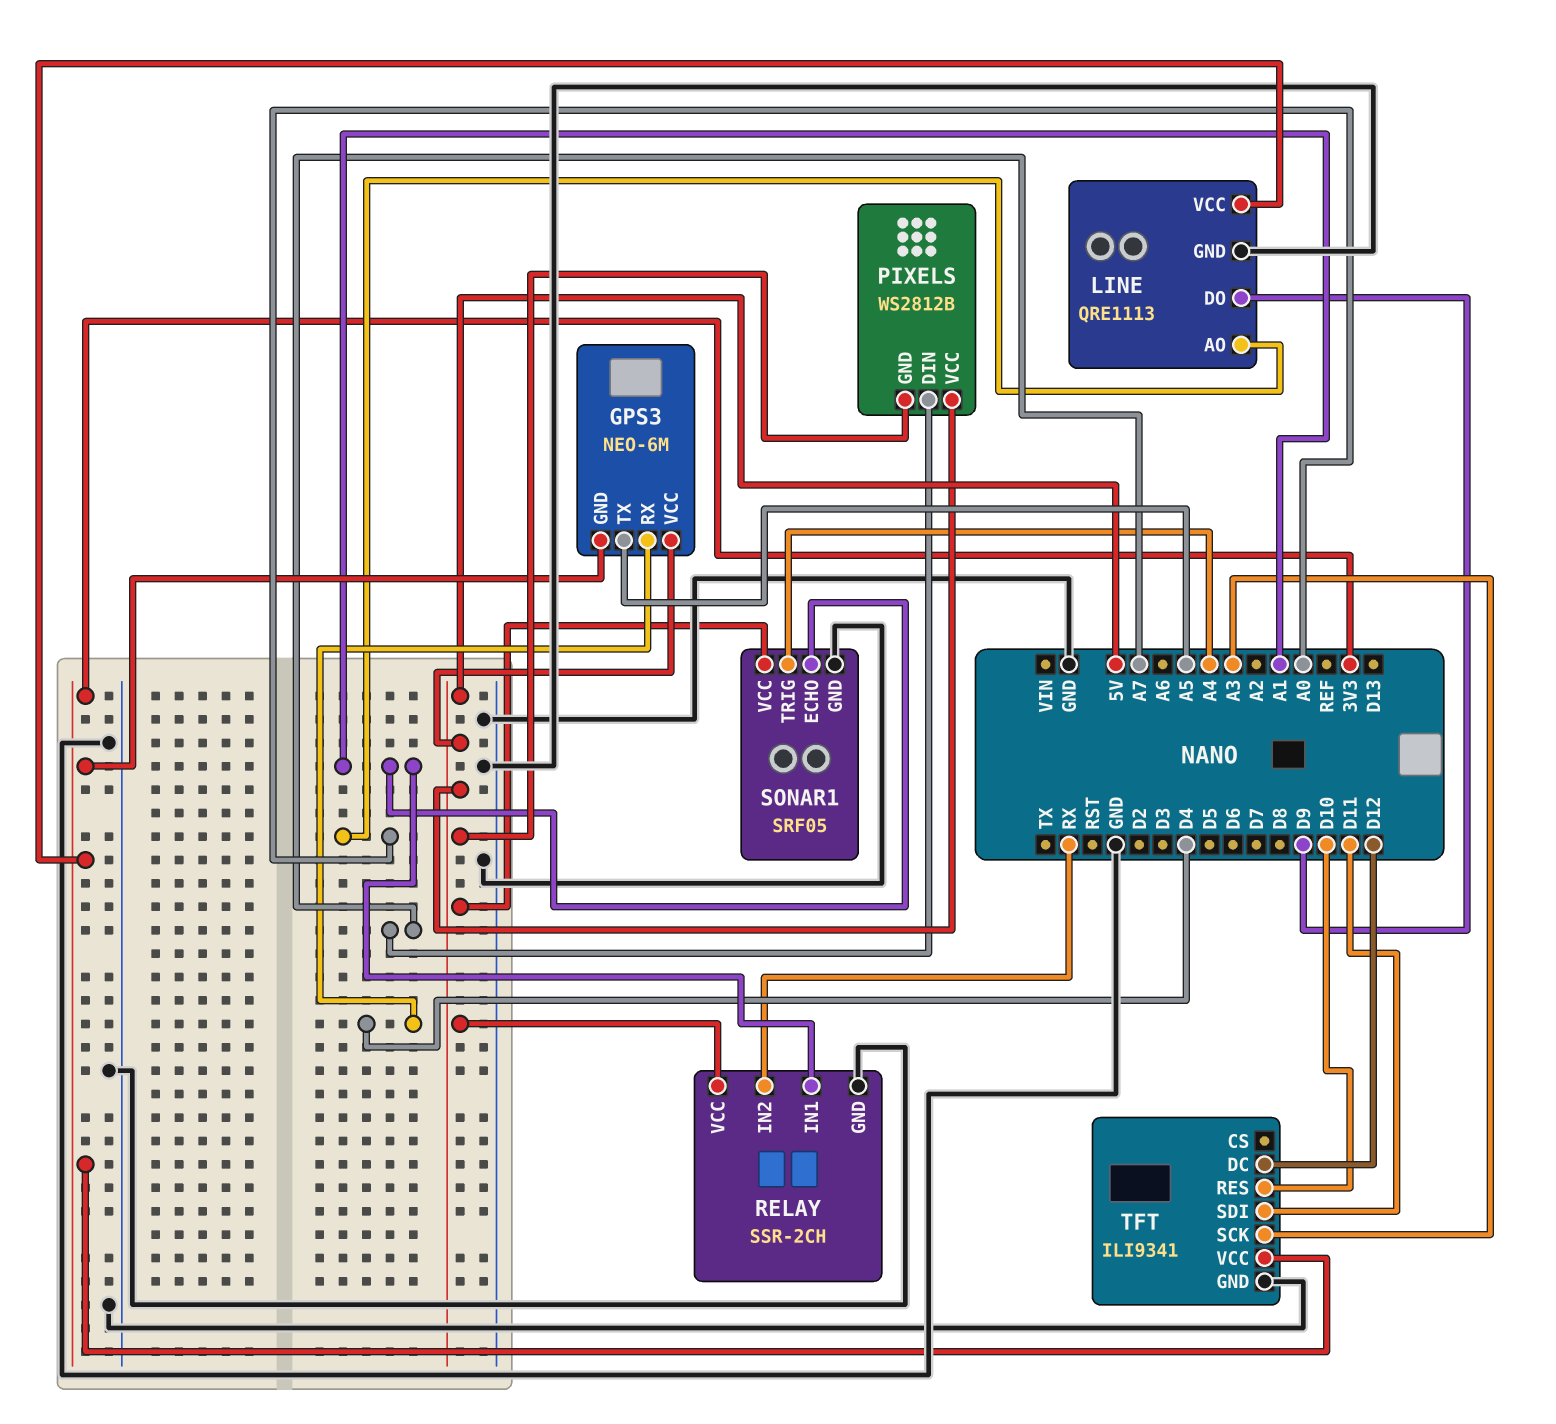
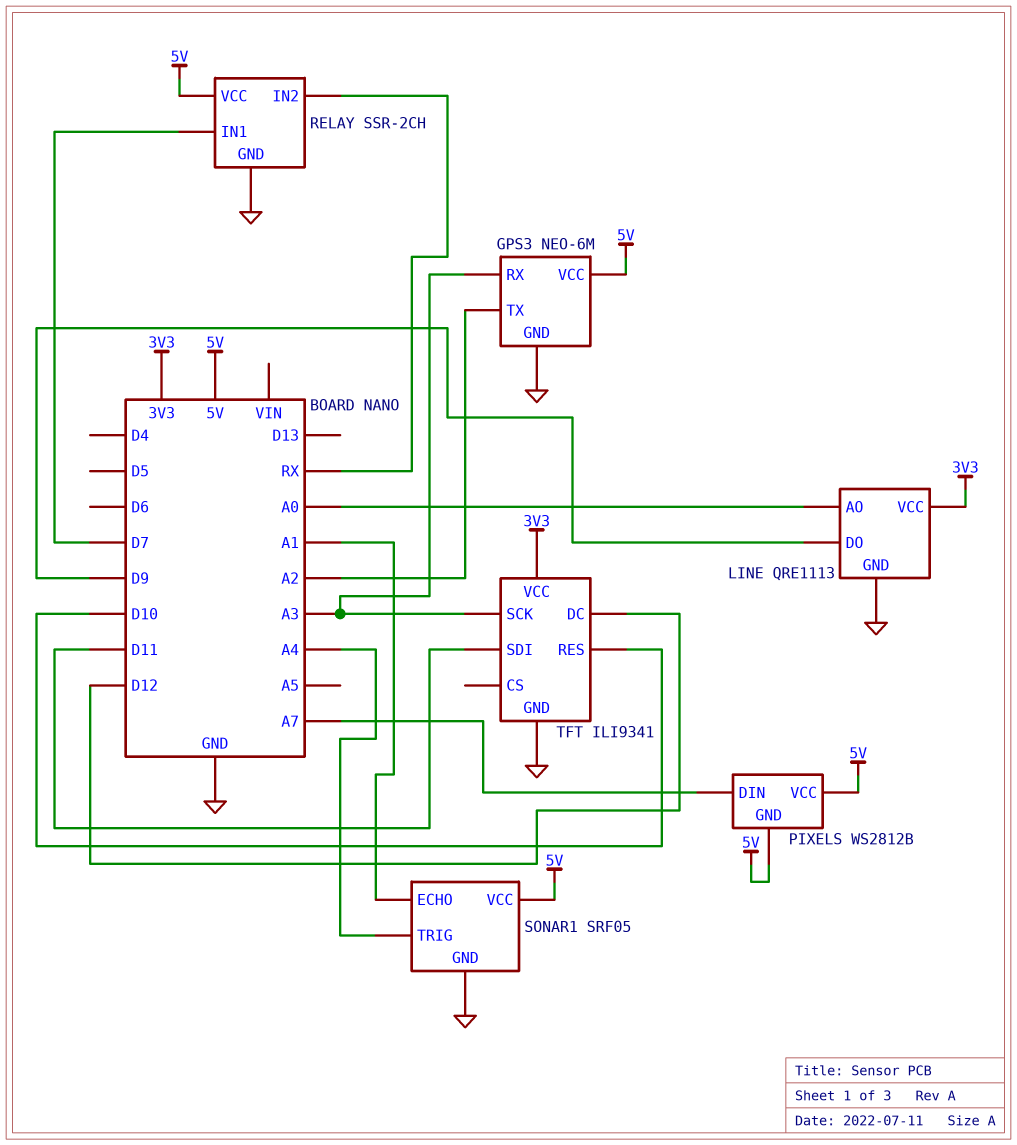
GPS3 pin GND: 3V3 -> GND
GPS3 pin RX: D4 -> A3
GPS3 pin TX: A5 -> A2
RELAY pin IN1: A1 -> D7

